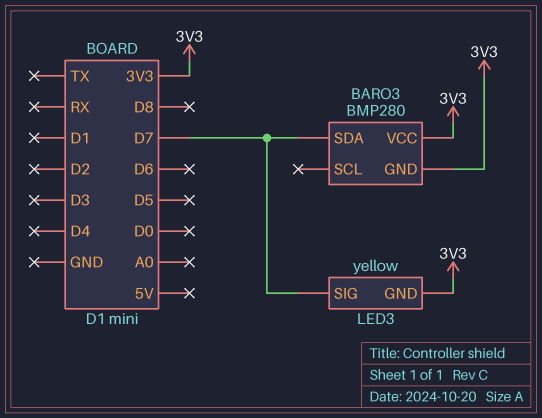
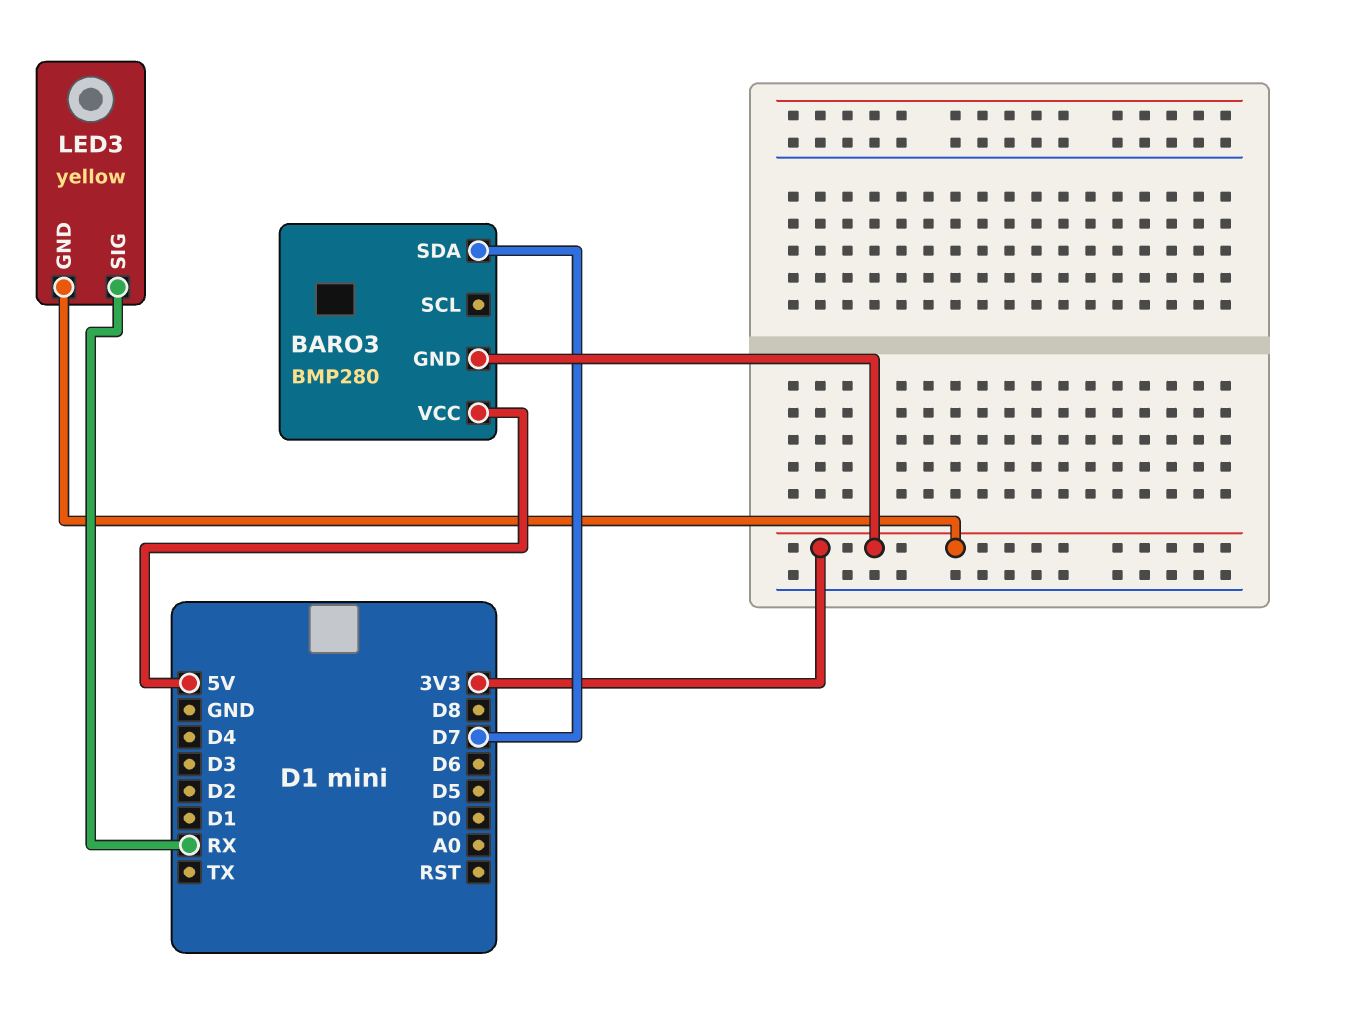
BARO3 pin VCC: 3V3 -> 5V
LED3 pin SIG: D7 -> RX

